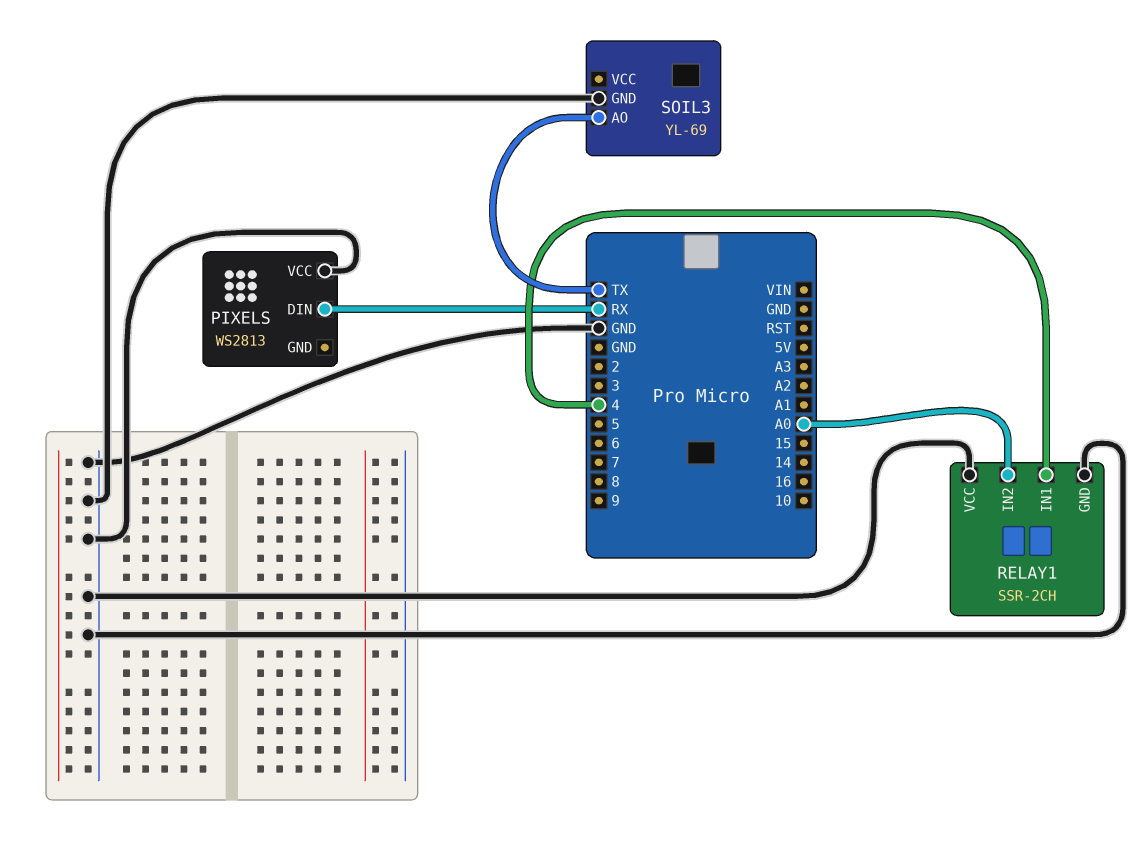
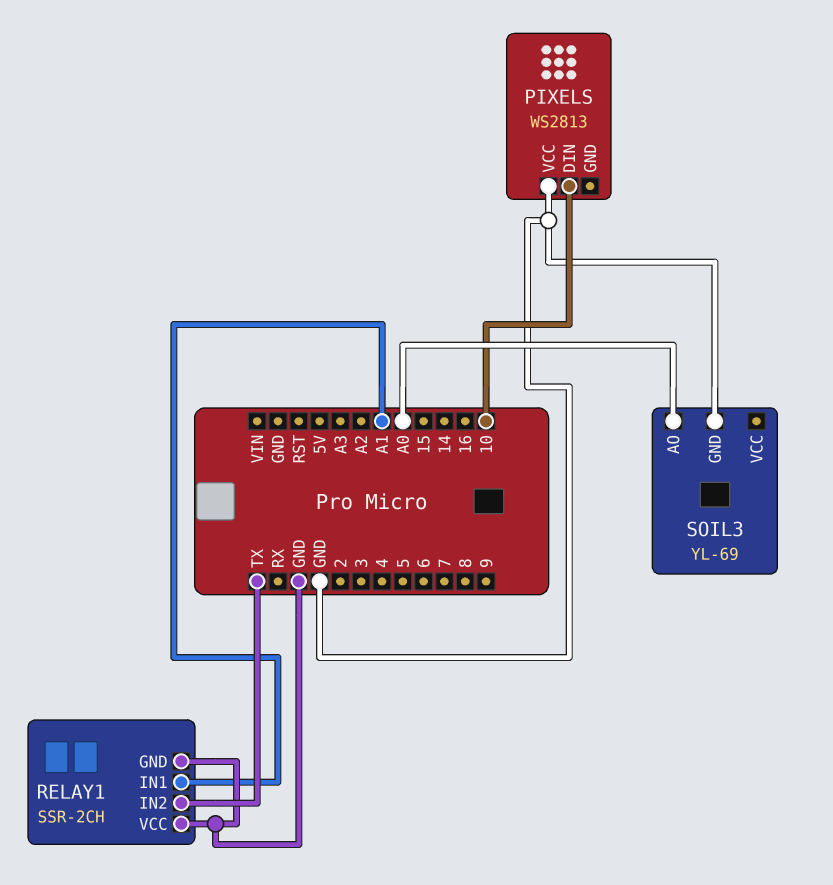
PIXELS pin DIN: RX -> 10
RELAY1 pin IN1: 4 -> A1
RELAY1 pin IN2: A0 -> TX
SOIL3 pin AO: TX -> A0

